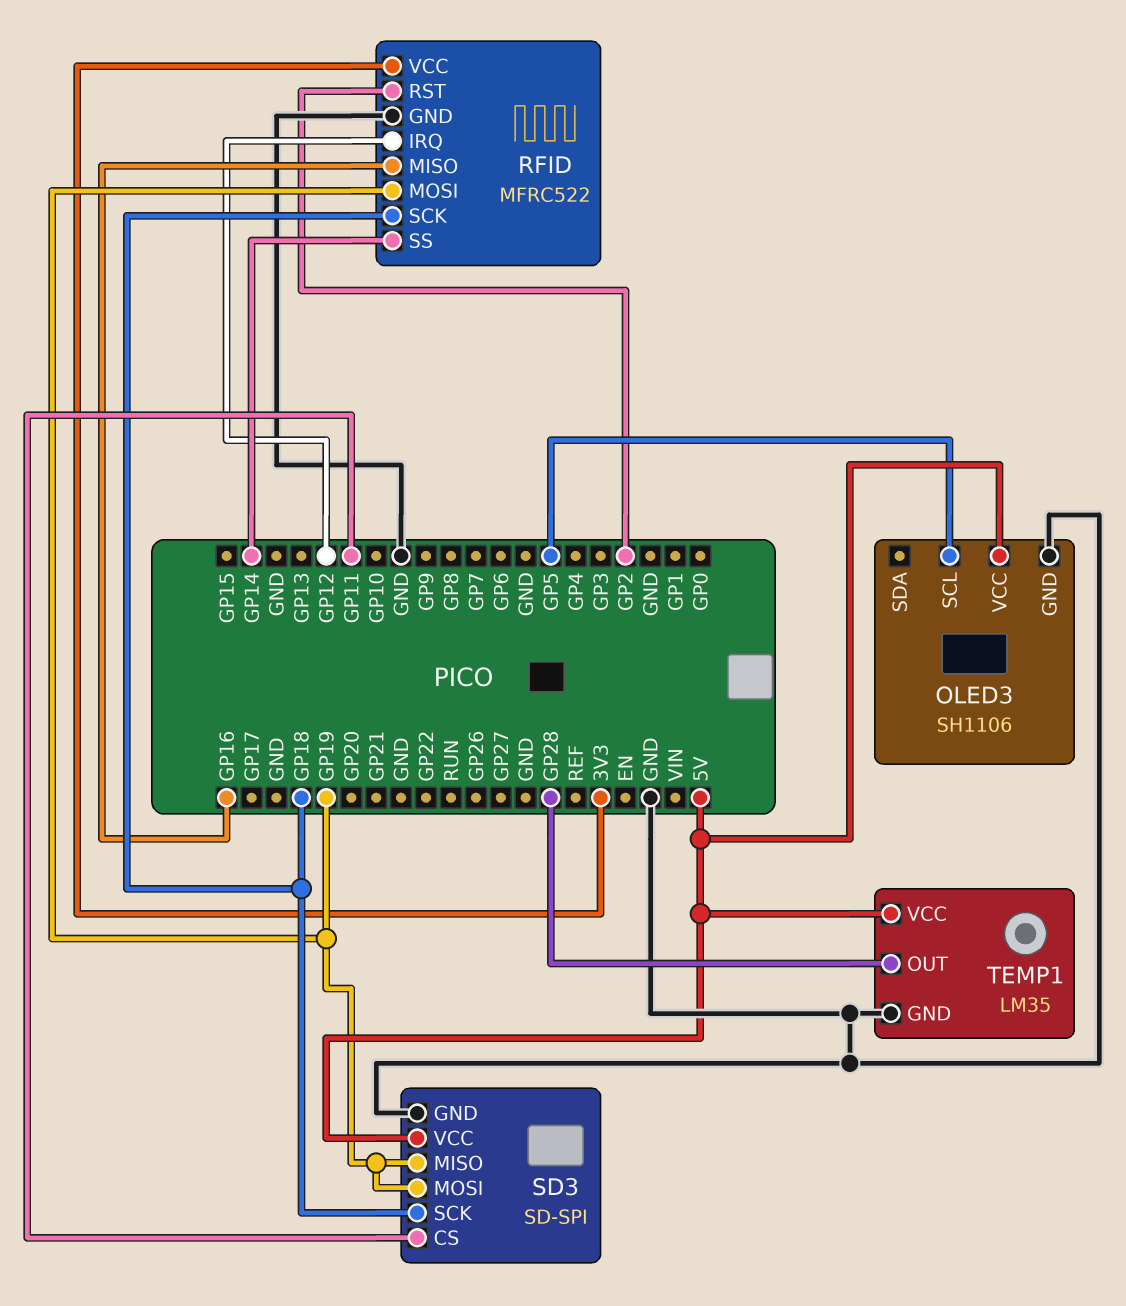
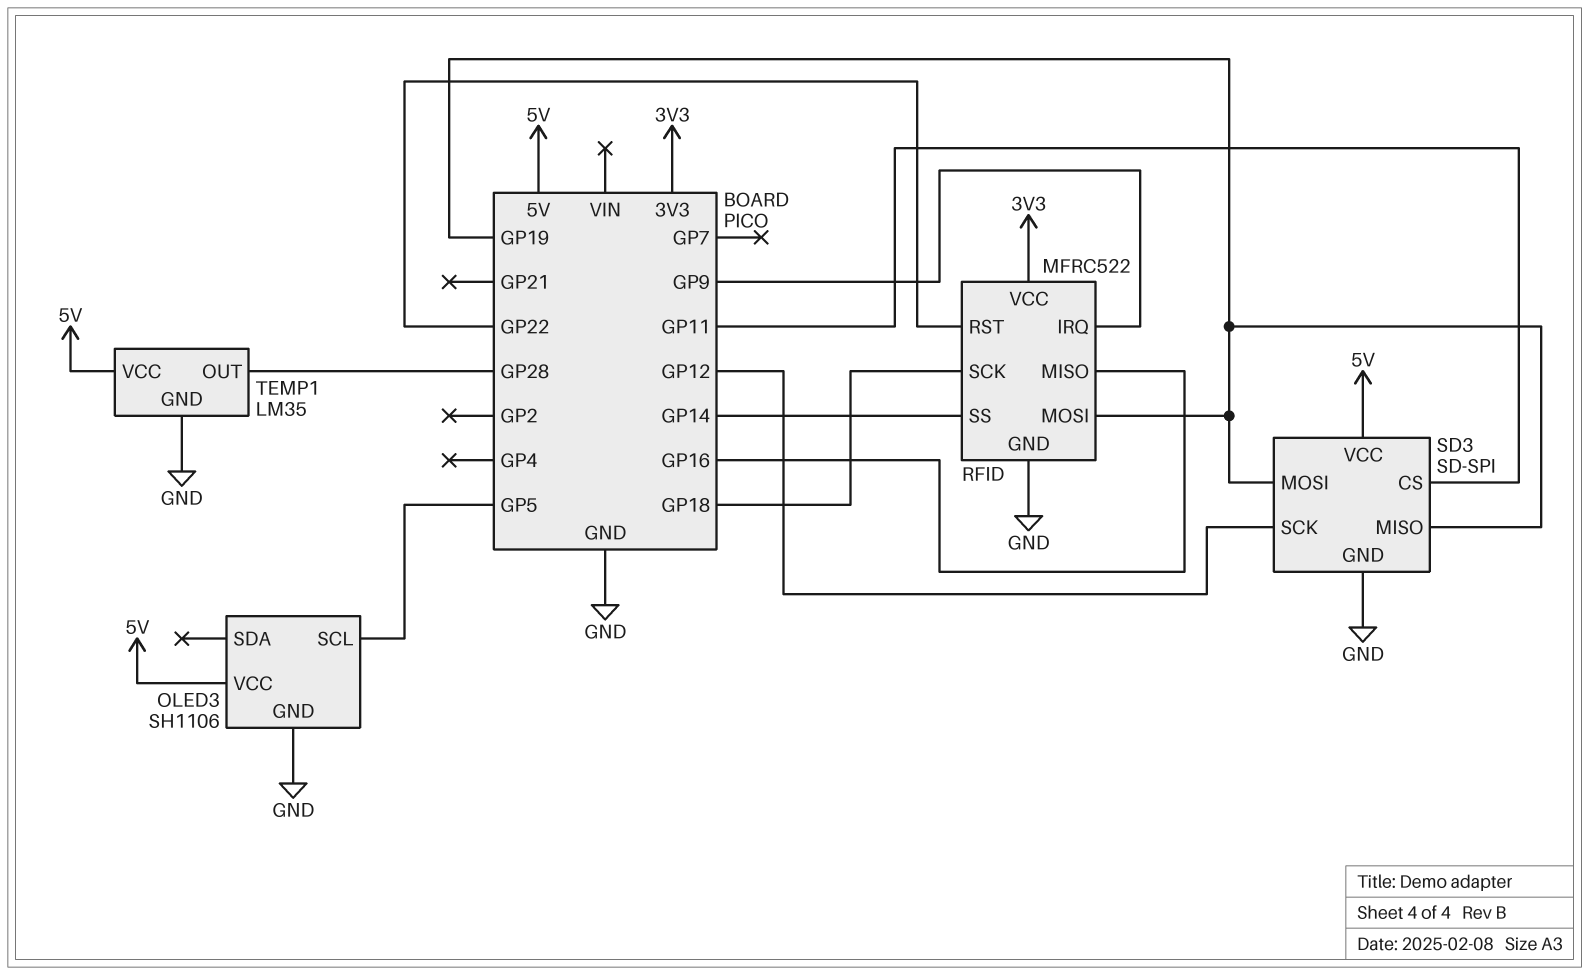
RFID pin IRQ: GP12 -> GP9
RFID pin RST: GP2 -> GP22
SD3 pin SCK: GP18 -> GP12

